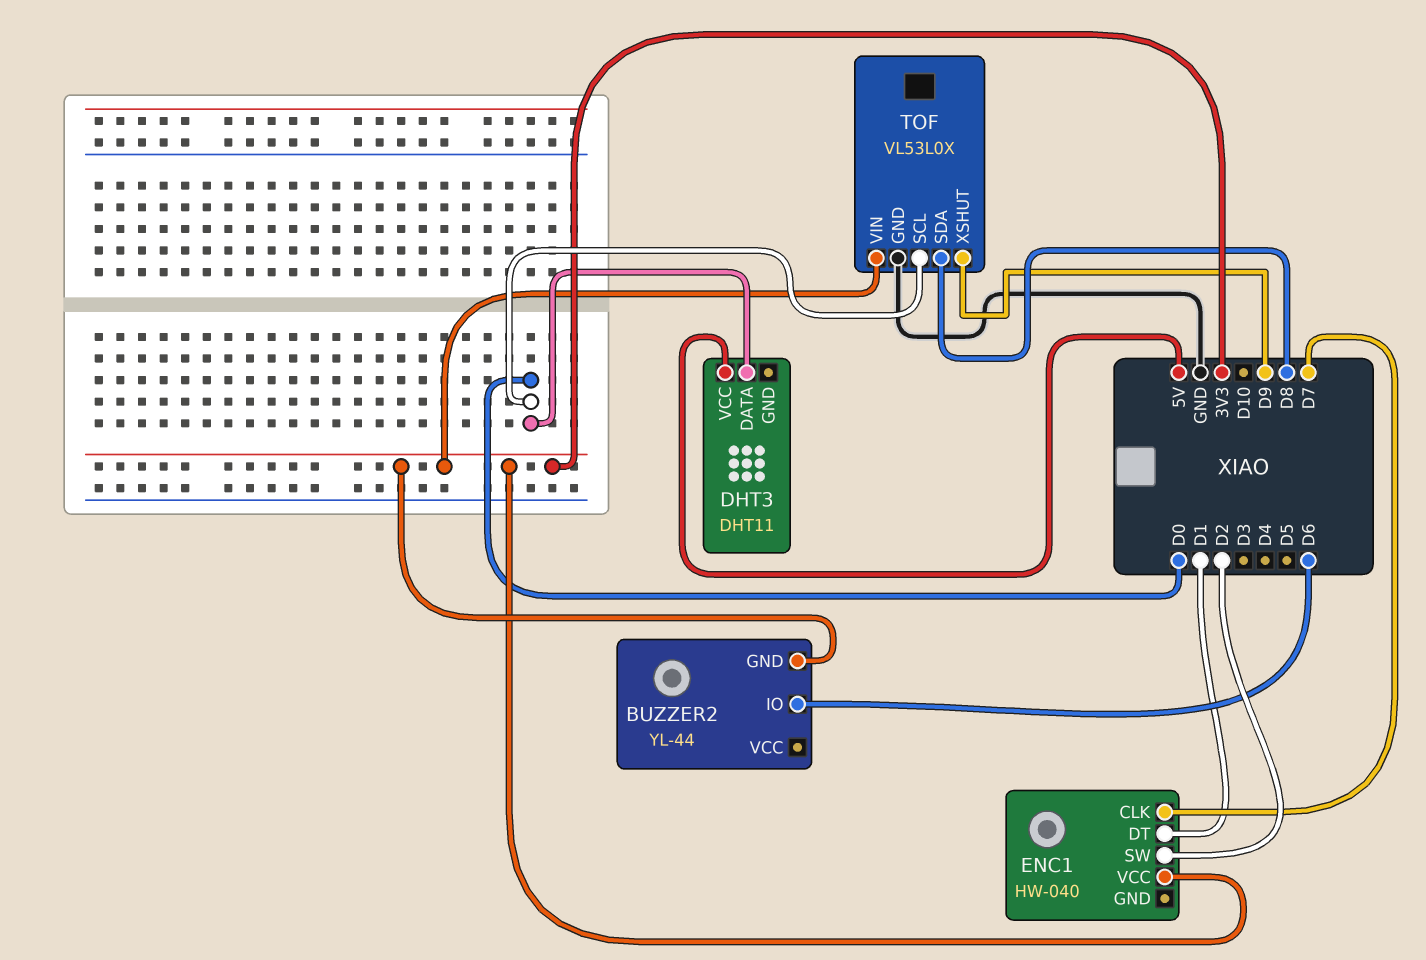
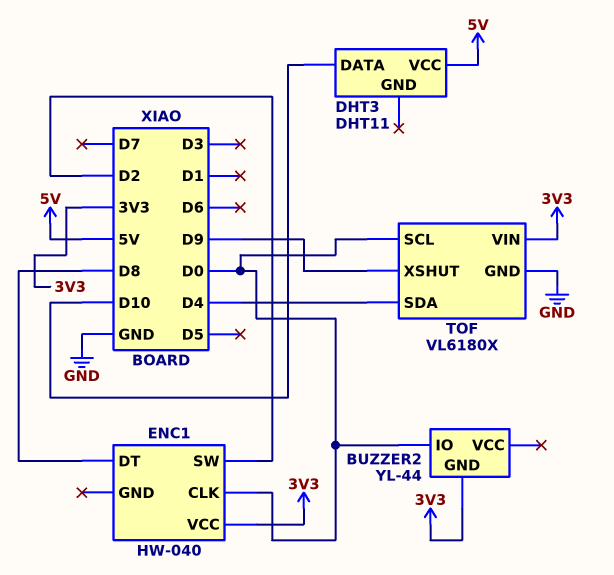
BUZZER2 pin IO: D6 -> D0
DHT3 pin DATA: D0 -> D10
ENC1 pin CLK: D7 -> D0
ENC1 pin DT: D1 -> D8
TOF: VL53L0X -> VL6180X
TOF pin SDA: D8 -> D4

